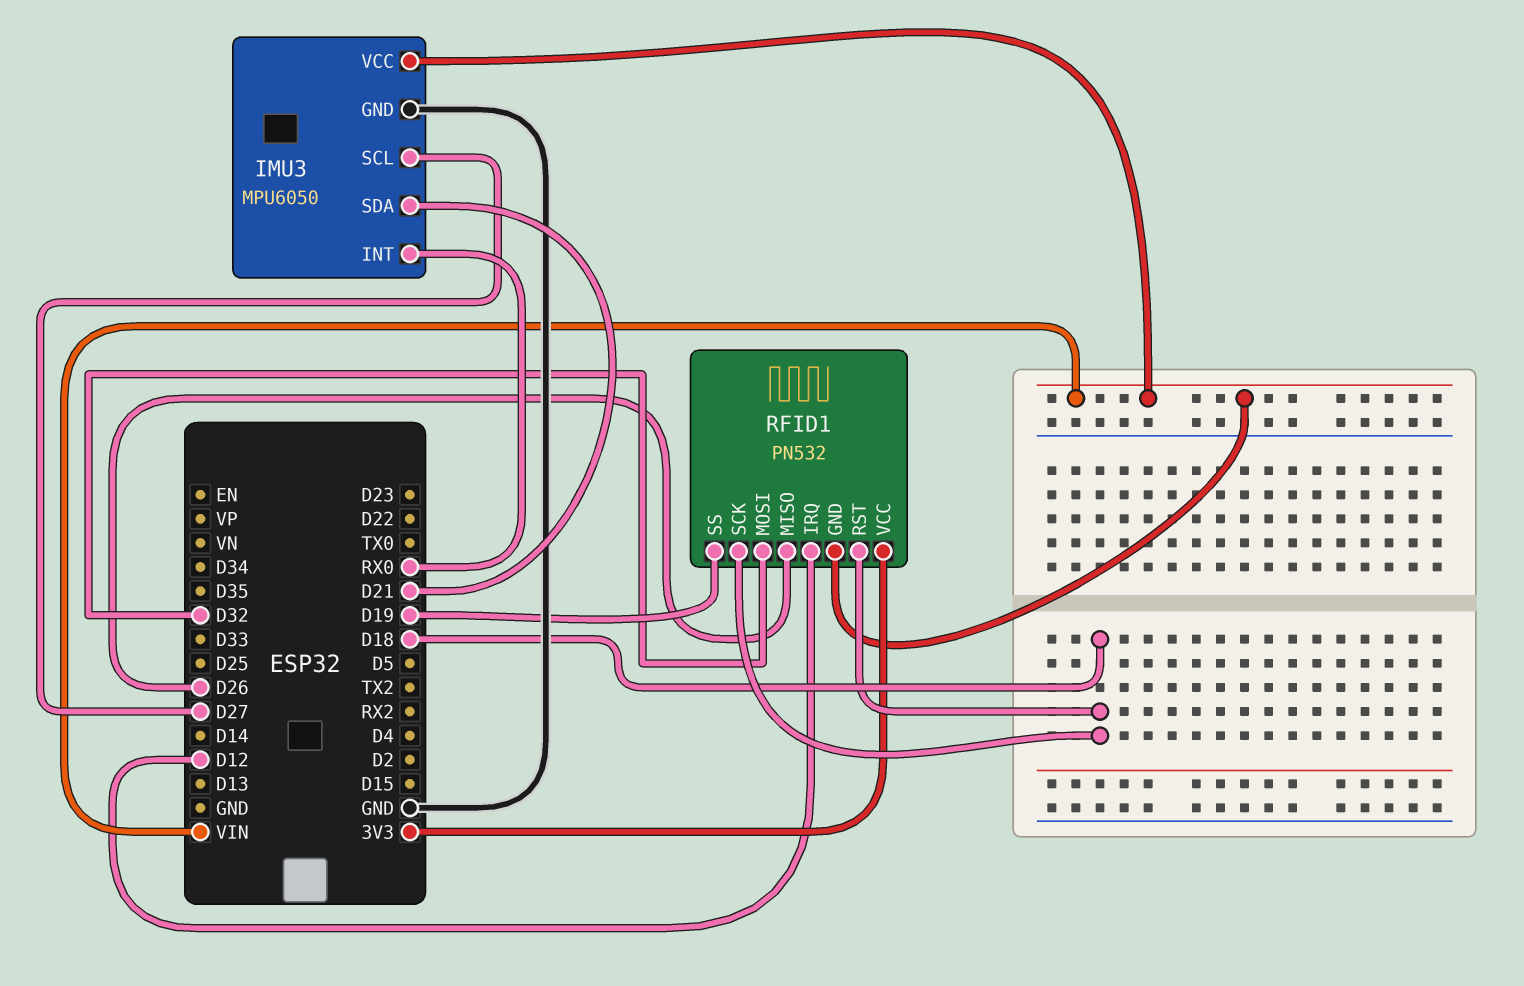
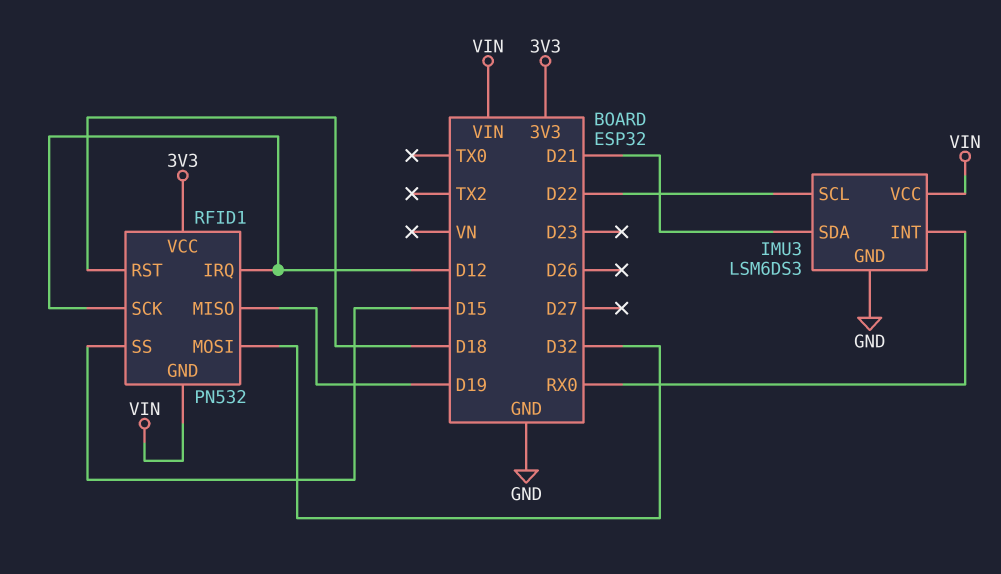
IMU3: MPU6050 -> LSM6DS3
IMU3 pin SCL: D27 -> D22
RFID1 pin MISO: D26 -> D19
RFID1 pin SCK: D18 -> D12
RFID1 pin SS: D19 -> D15

